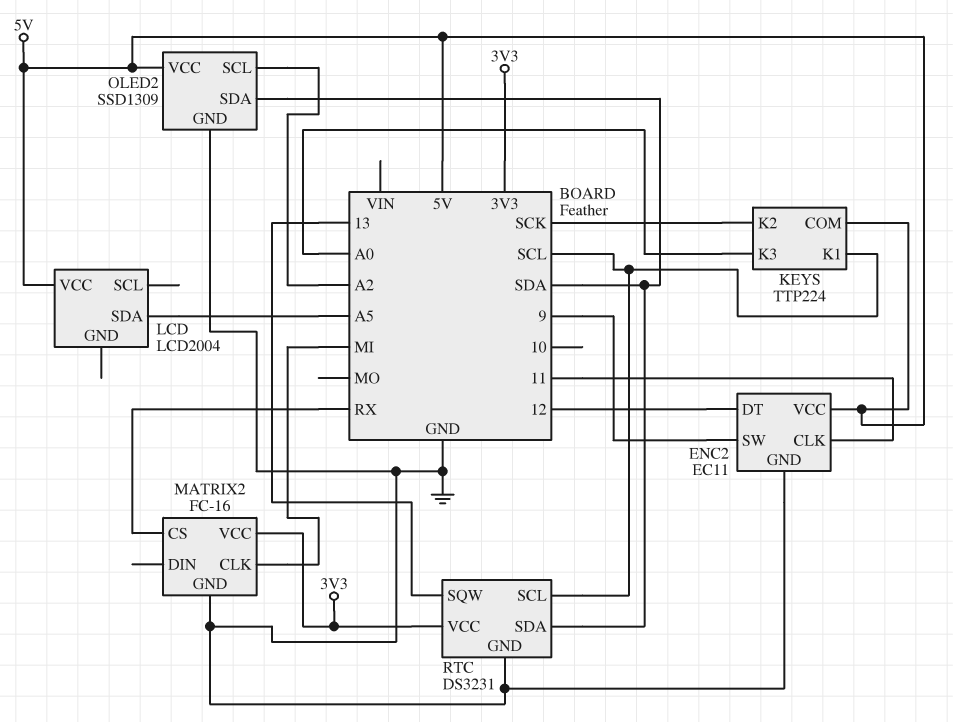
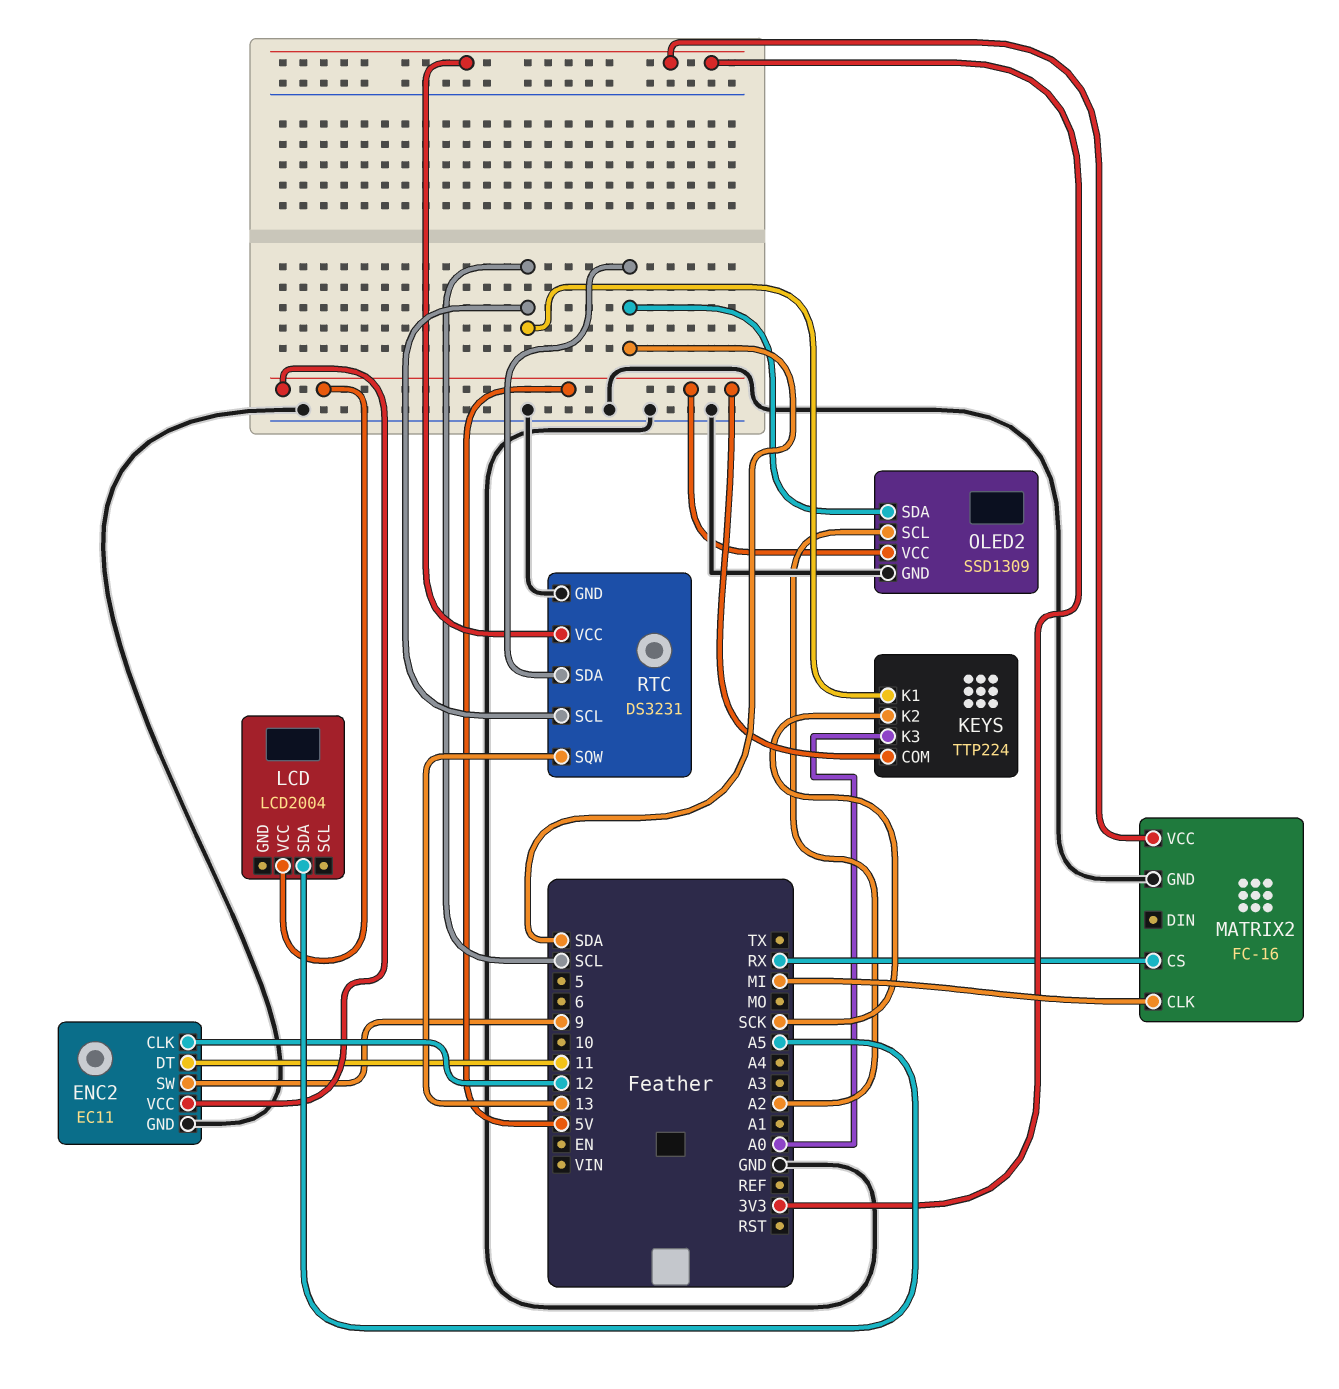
ENC2 pin CLK: 11 -> 12
ENC2 pin DT: 12 -> 11

